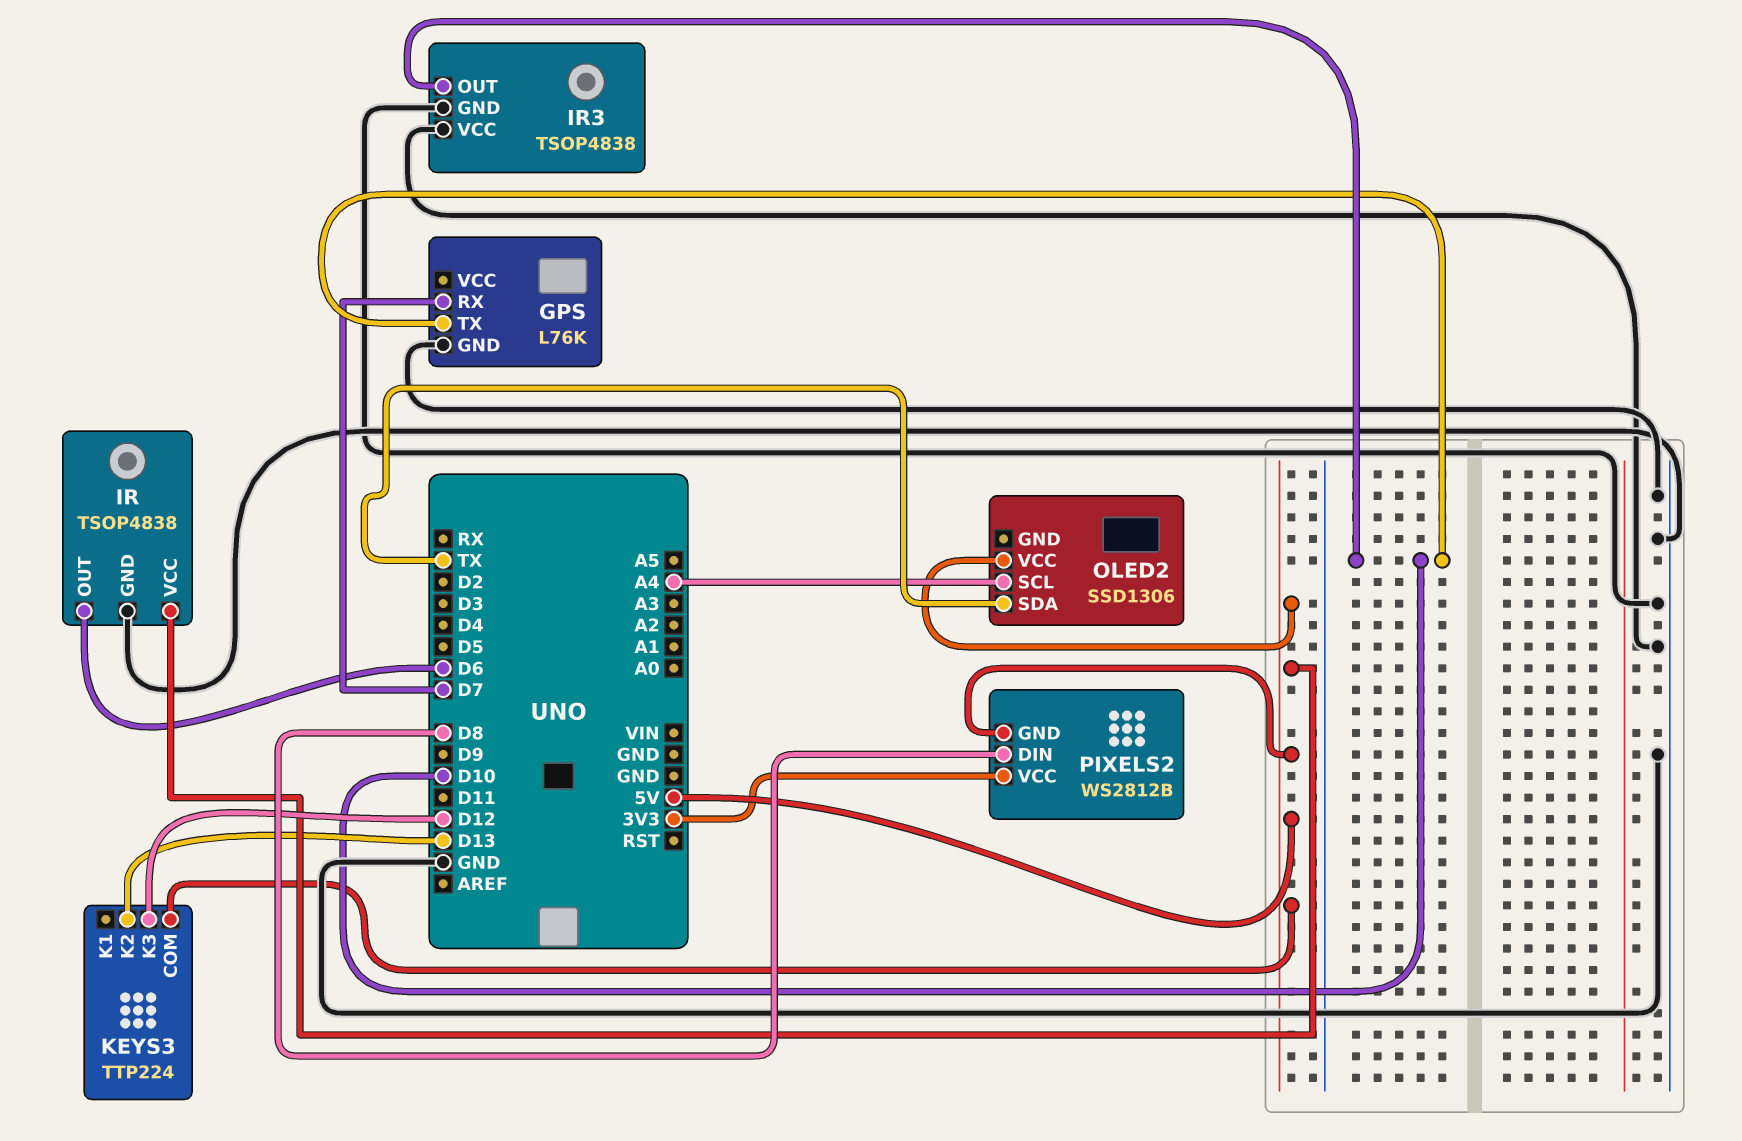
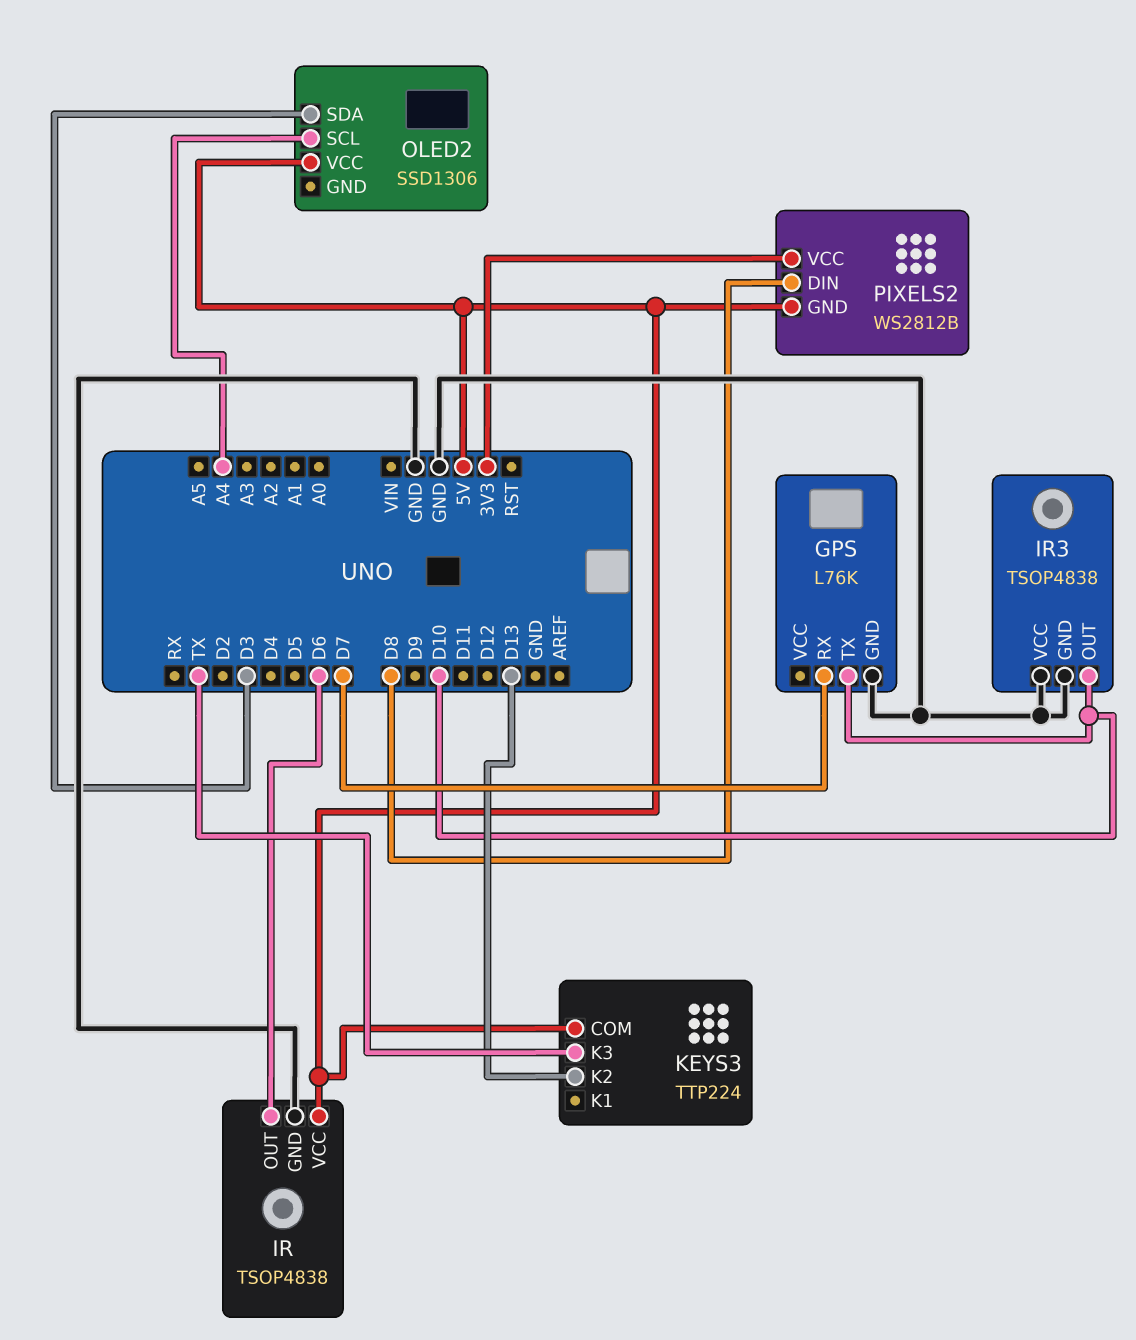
KEYS3 pin K3: D12 -> TX
OLED2 pin SDA: TX -> D3

